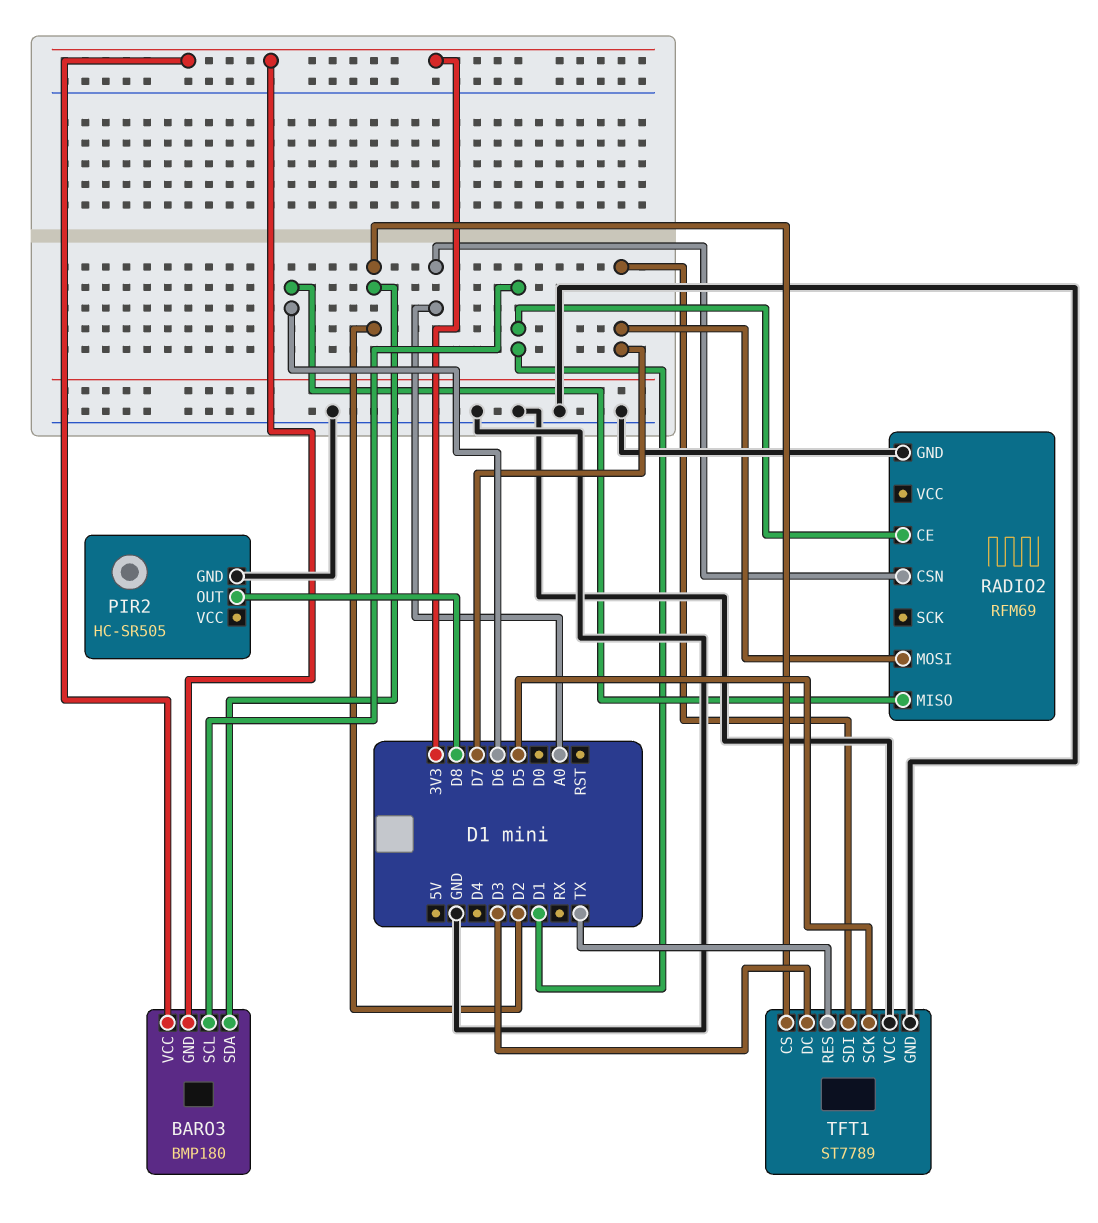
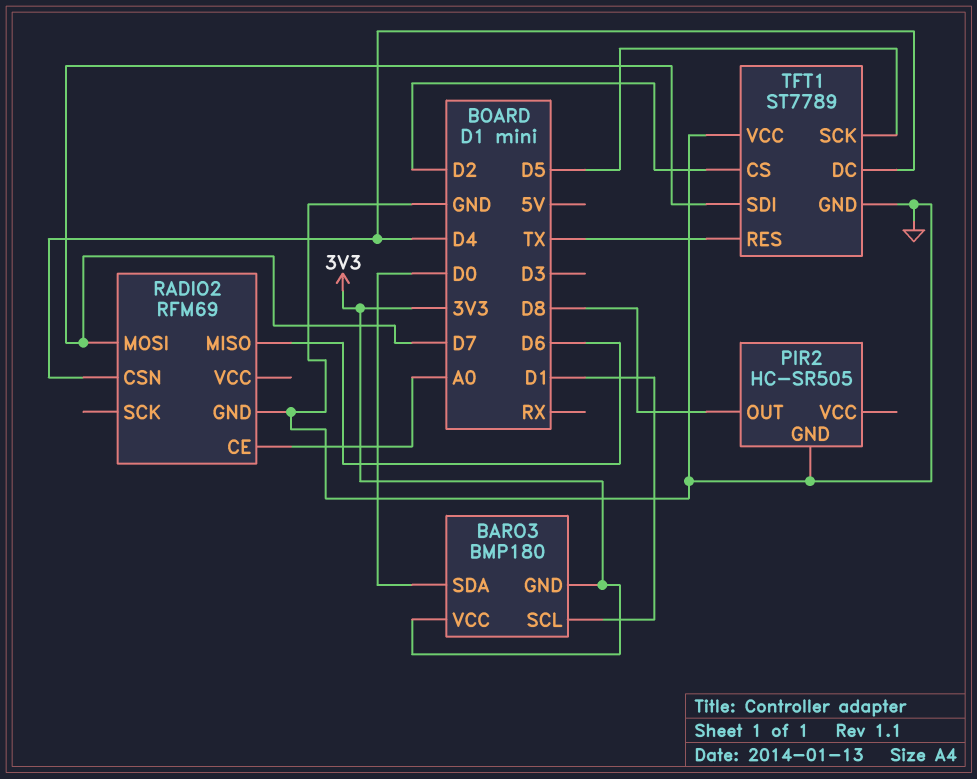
BARO3 pin SDA: D2 -> D0
RADIO2 pin CE: D1 -> A0
RADIO2 pin CSN: A0 -> D4
TFT1 pin DC: D3 -> D4

